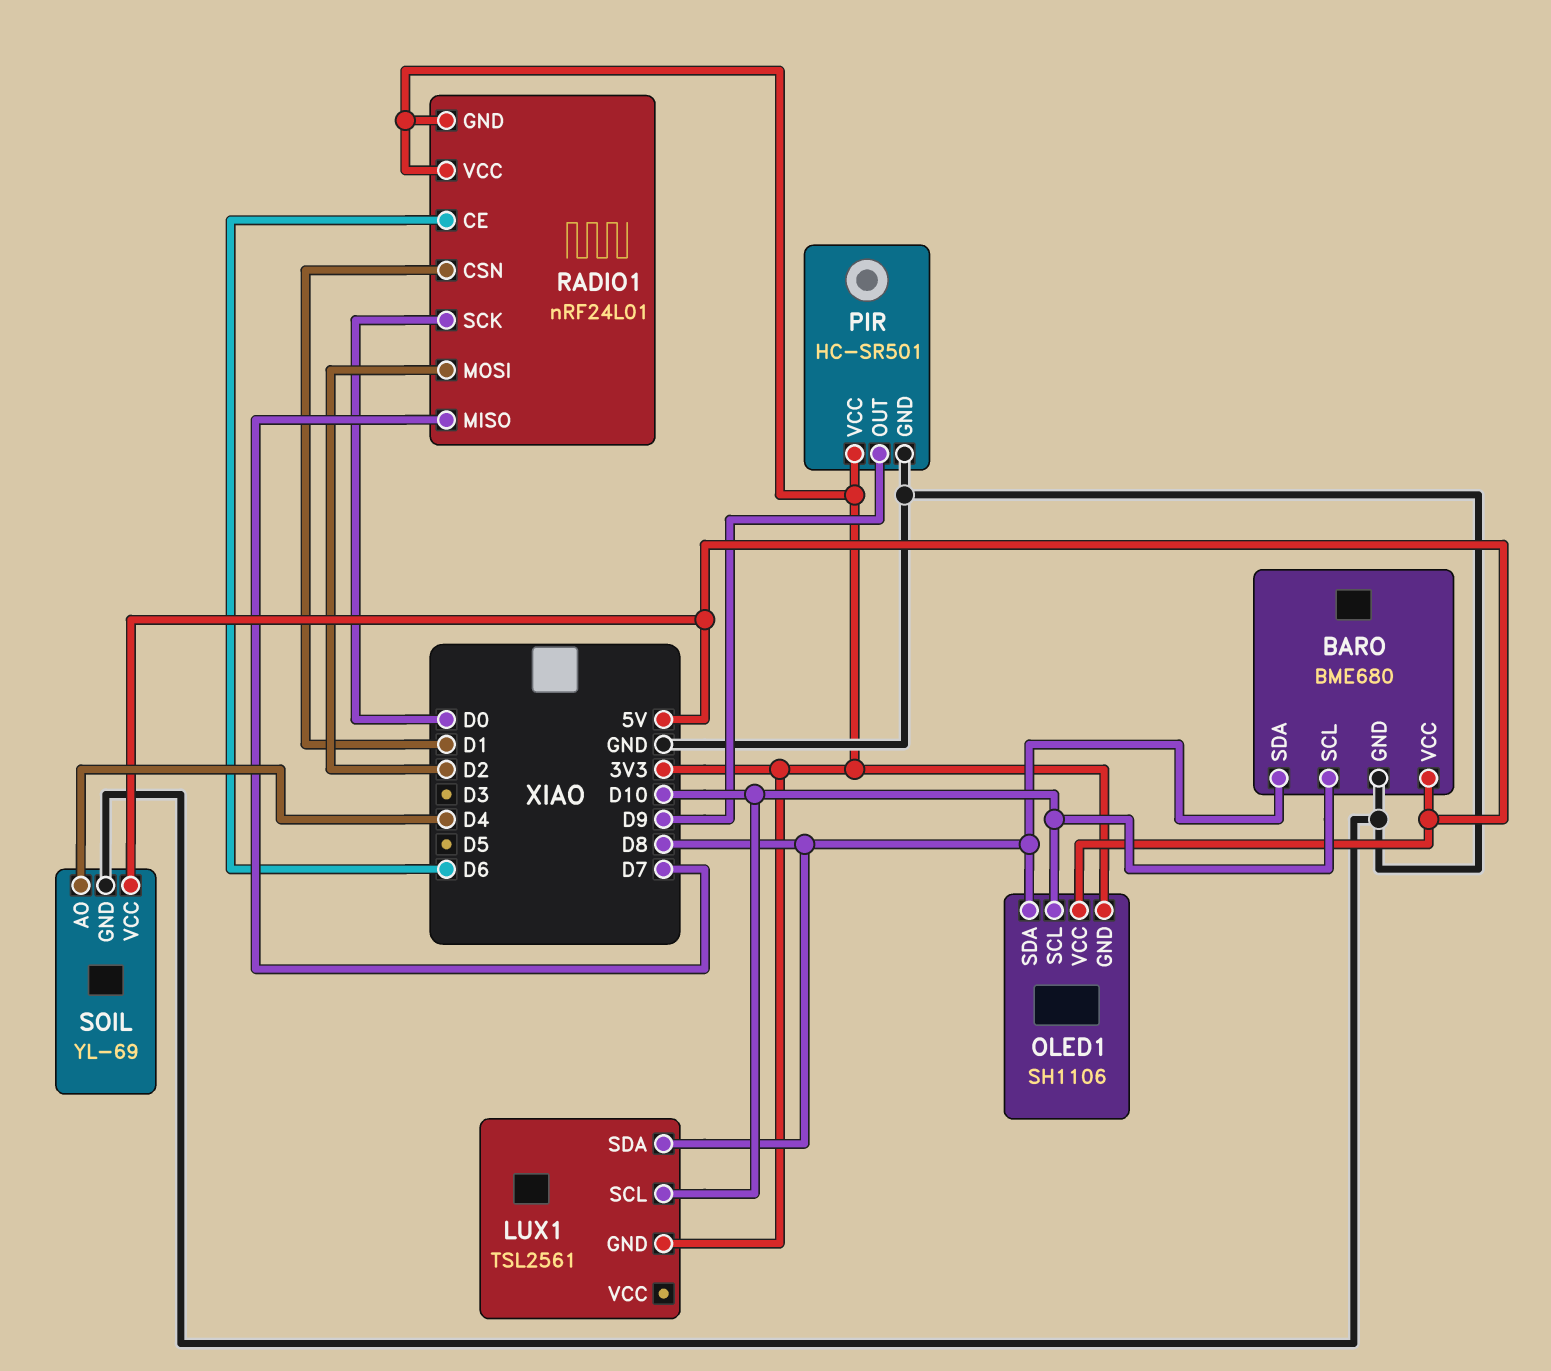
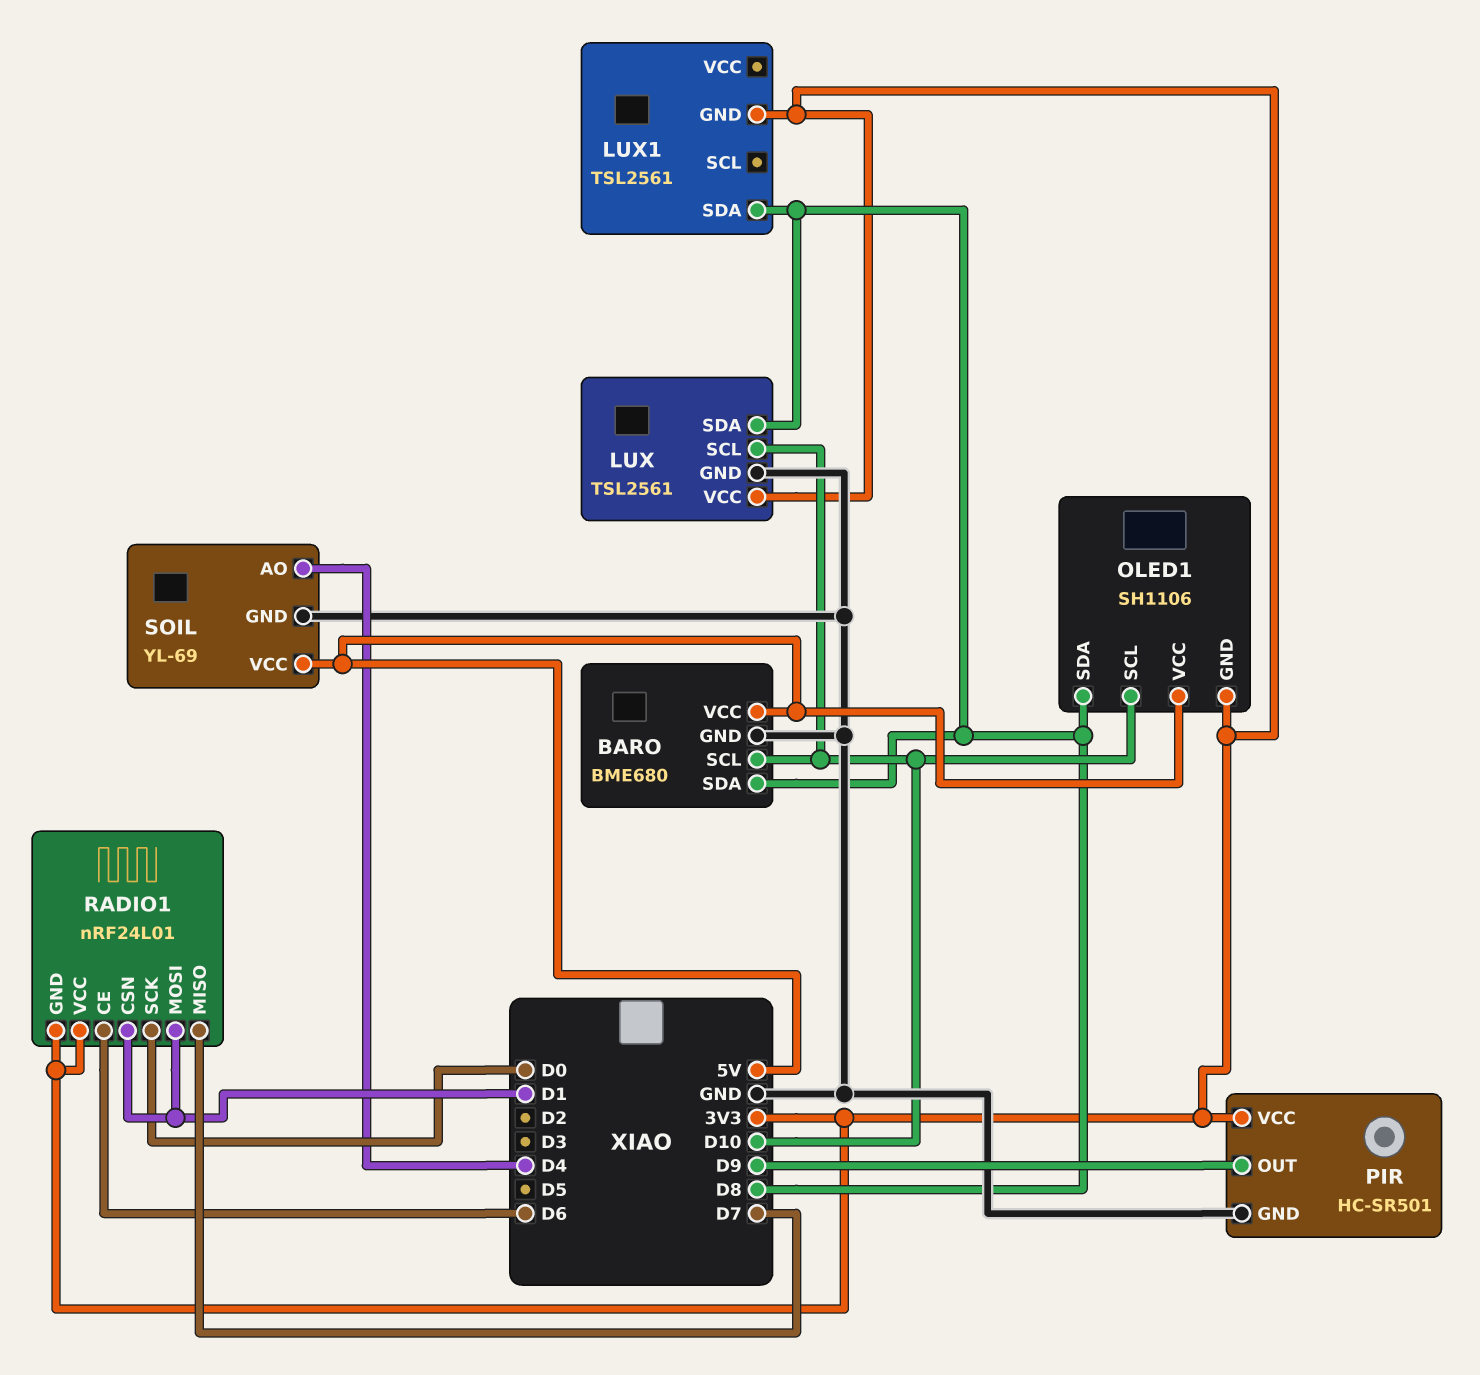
LUX: none -> TSL2561
LUX pin GND: none -> GND
LUX pin SCL: none -> D10
LUX pin SDA: none -> D8
LUX pin VCC: none -> 3V3
LUX1 pin SCL: D10 -> none
RADIO1 pin MOSI: D2 -> D1

